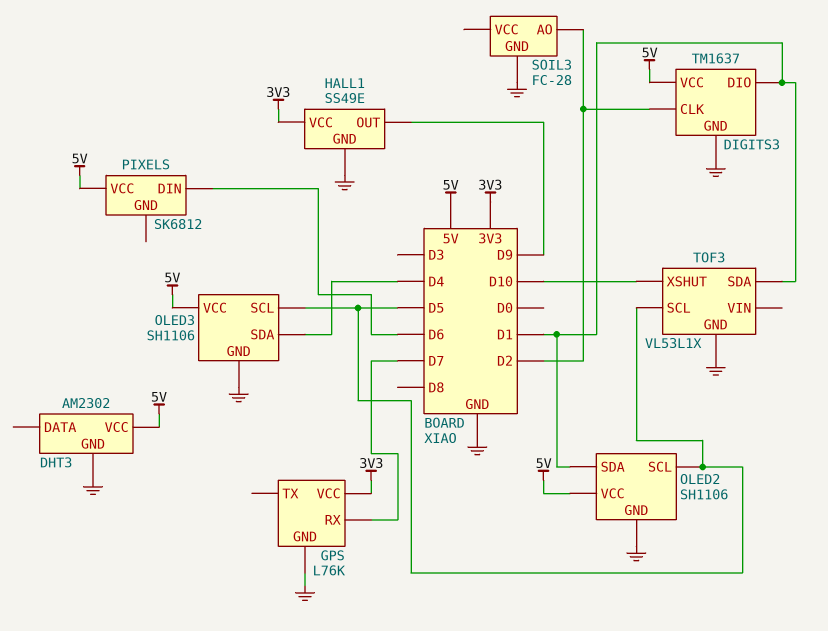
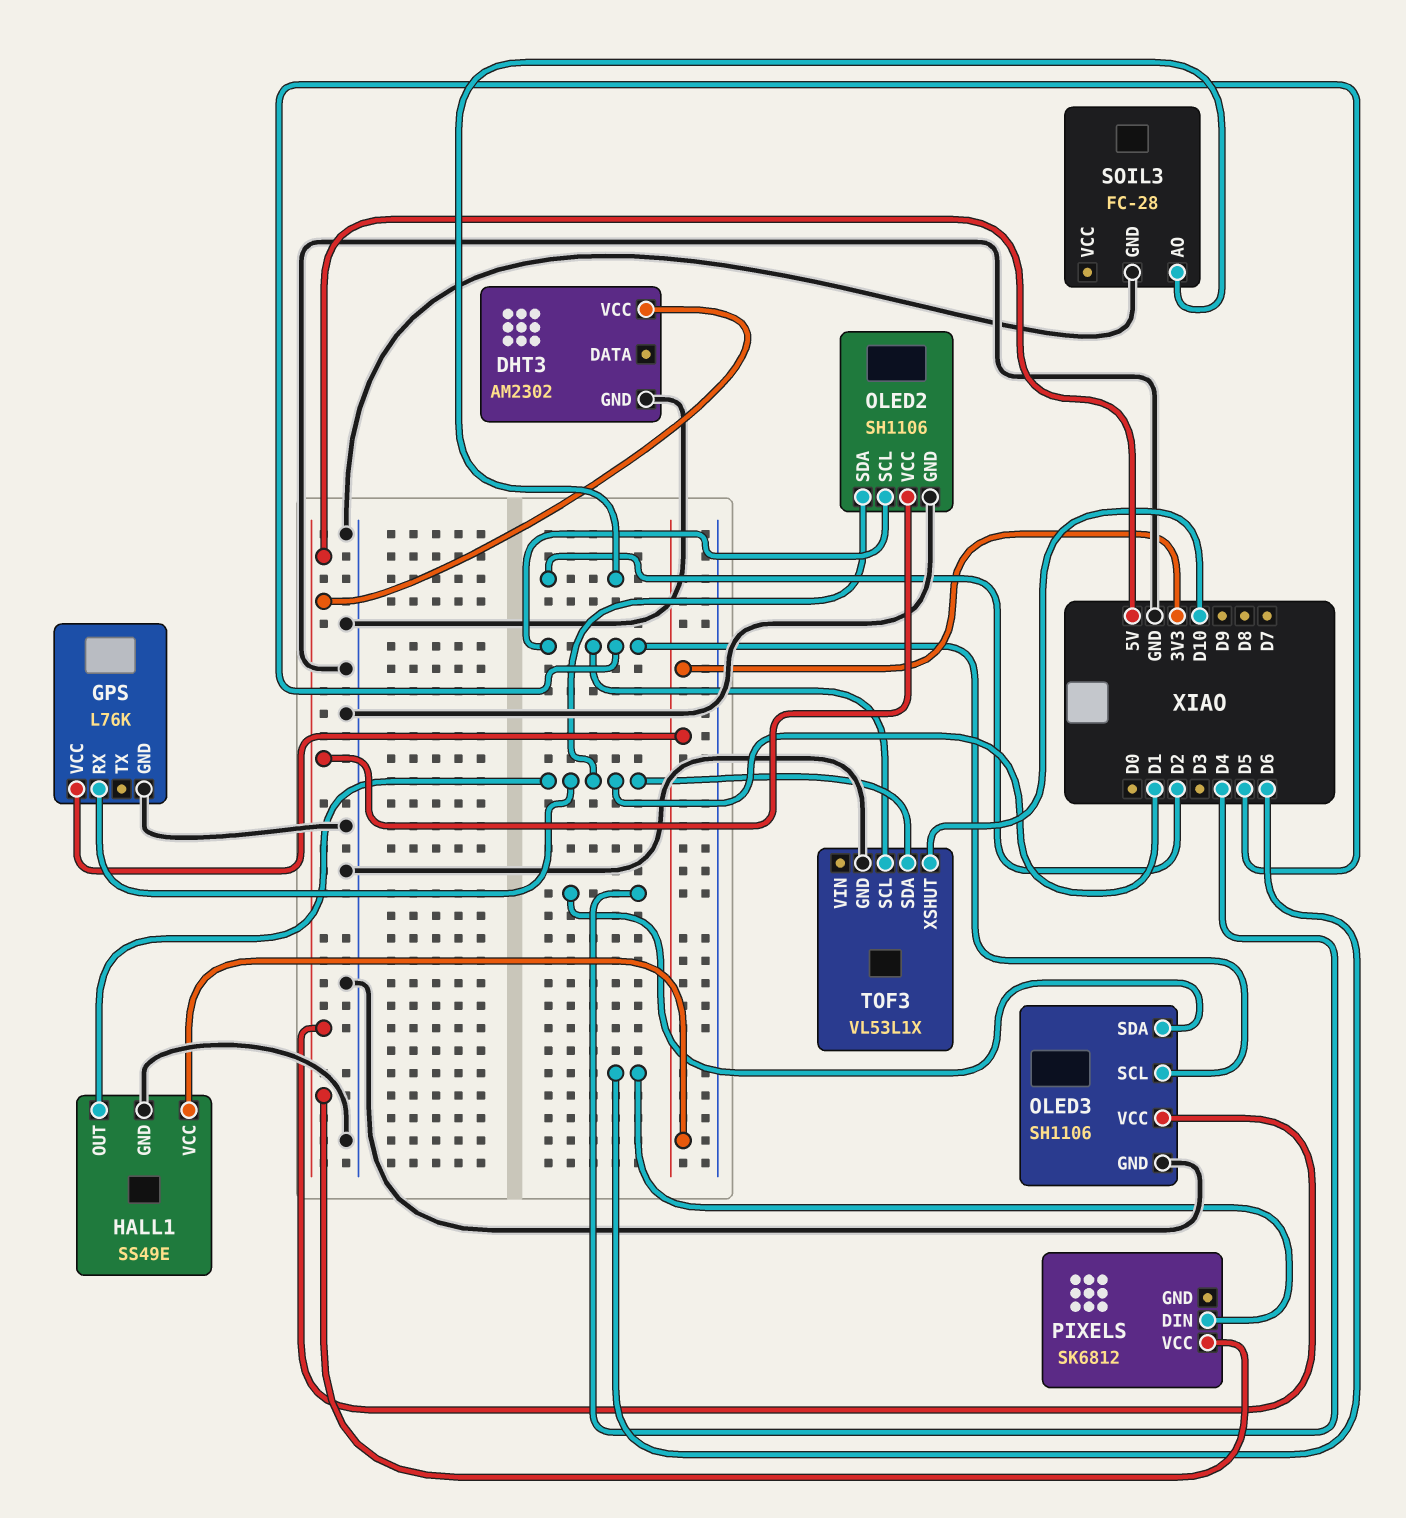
DIGITS3: TM1637 -> none
DIGITS3 pin CLK: D2 -> none
DIGITS3 pin DIO: D1 -> none
DIGITS3 pin GND: GND -> none
DIGITS3 pin VCC: 5V -> none
GPS pin RX: D7 -> D1
HALL1 pin OUT: D9 -> D1

